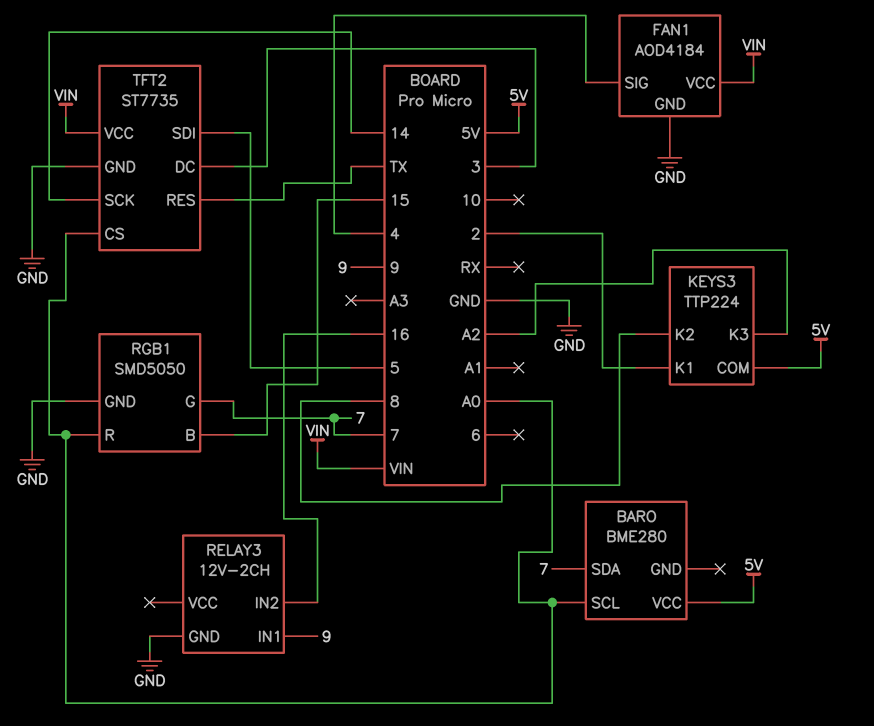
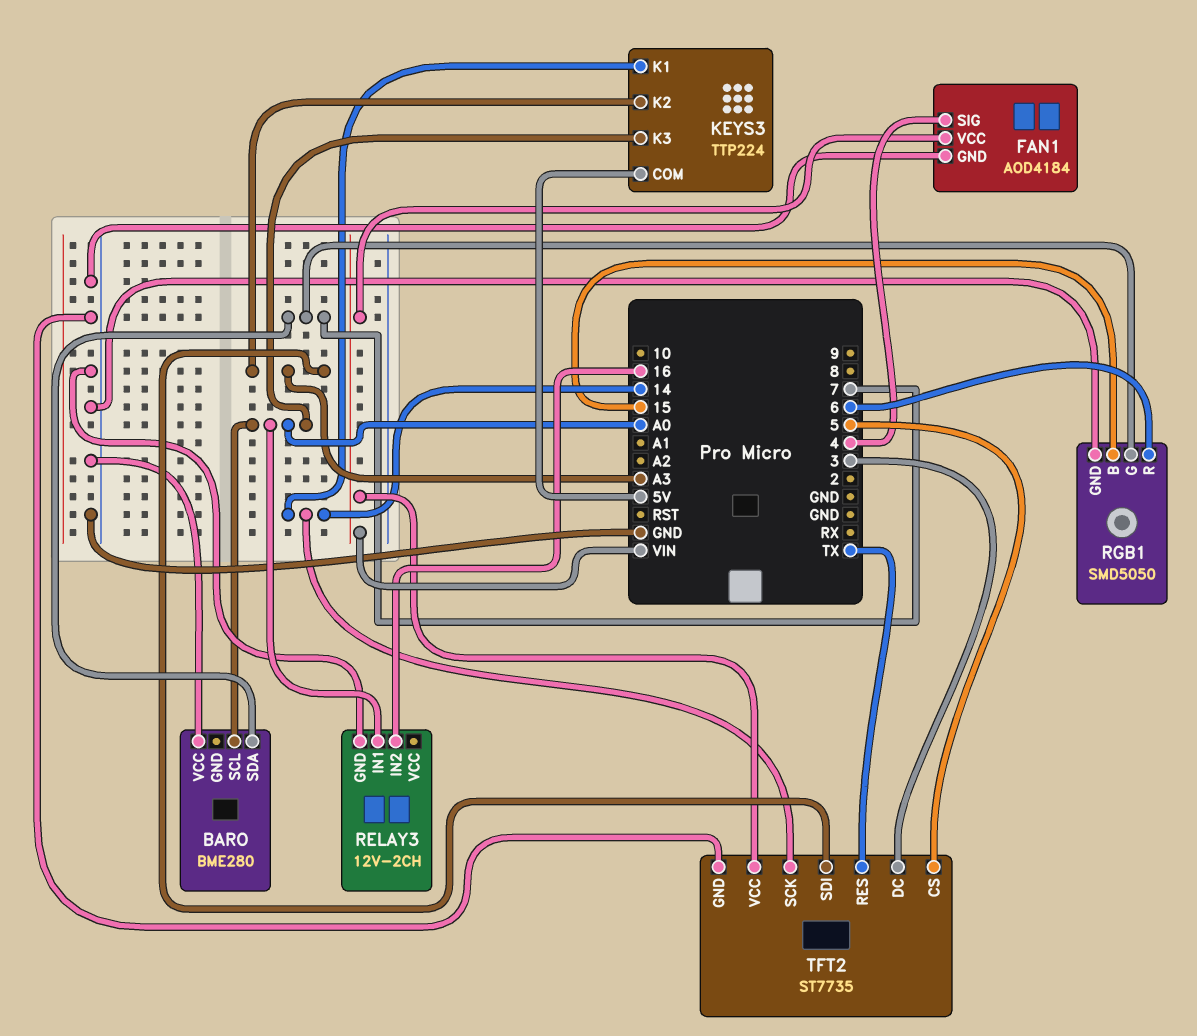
BARO pin VCC: 5V -> GND
KEYS3 pin K1: 2 -> 14
KEYS3 pin K2: 8 -> A3
KEYS3 pin K3: A2 -> A0
RELAY3 pin IN1: 9 -> A0
RGB1 pin R: A0 -> 6
TFT2 pin CS: A0 -> 5
TFT2 pin SDI: 5 -> A3

